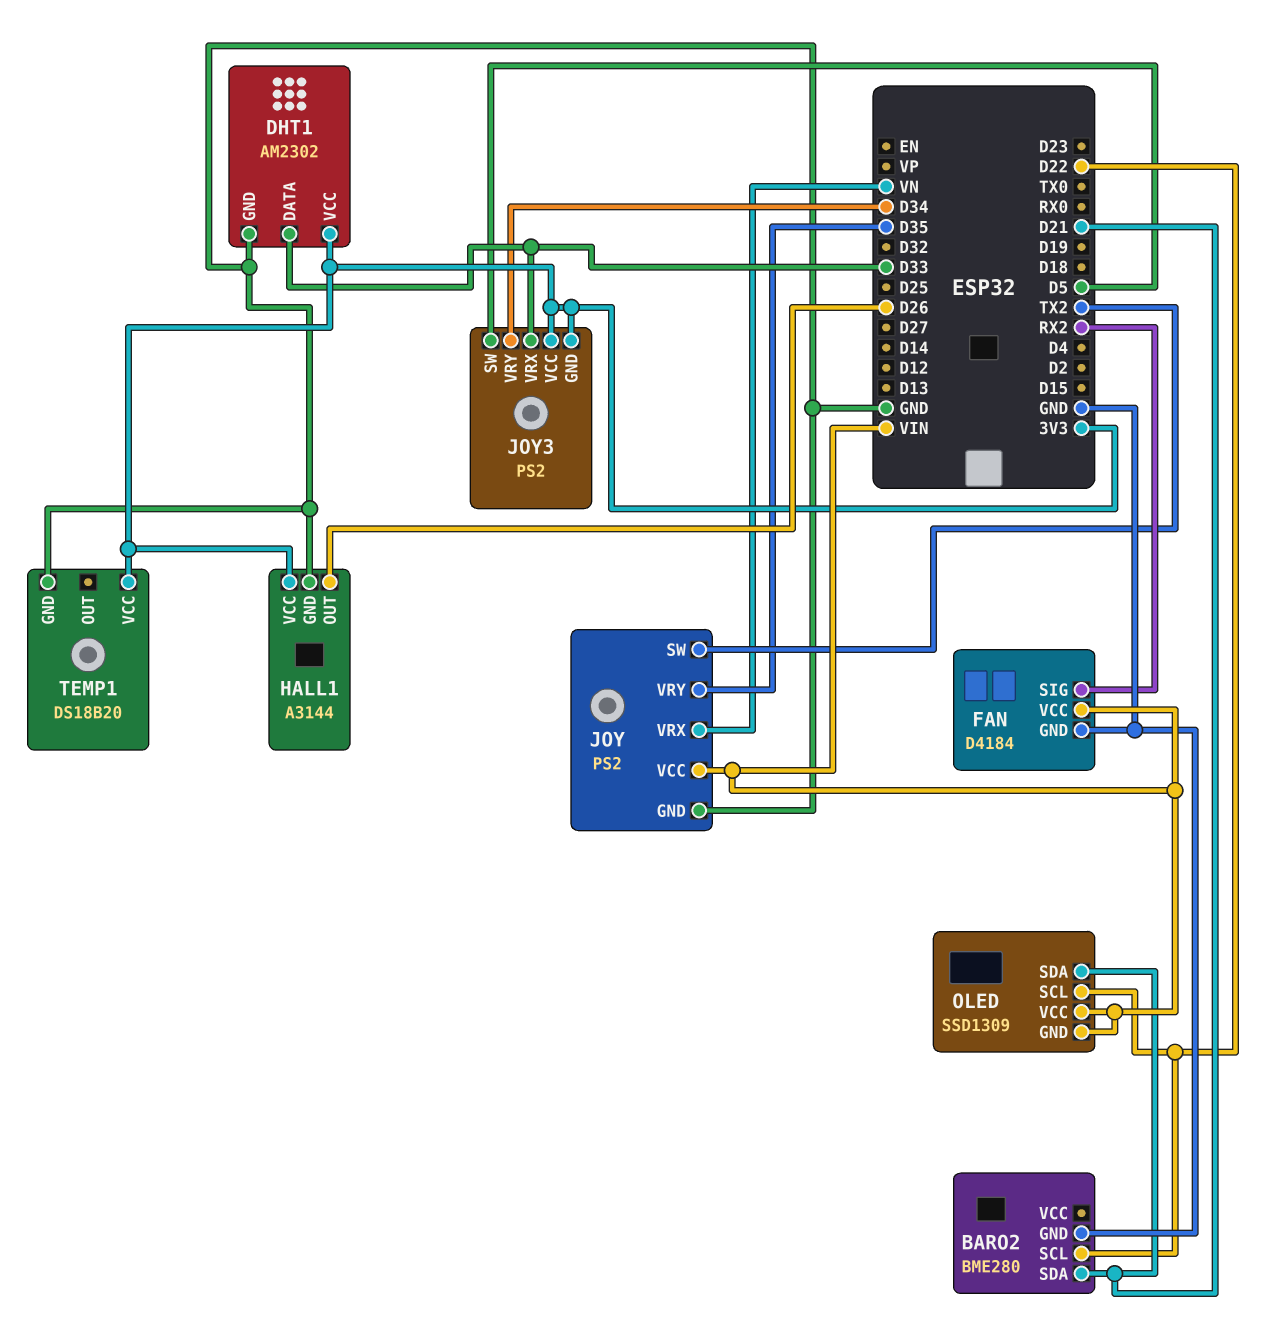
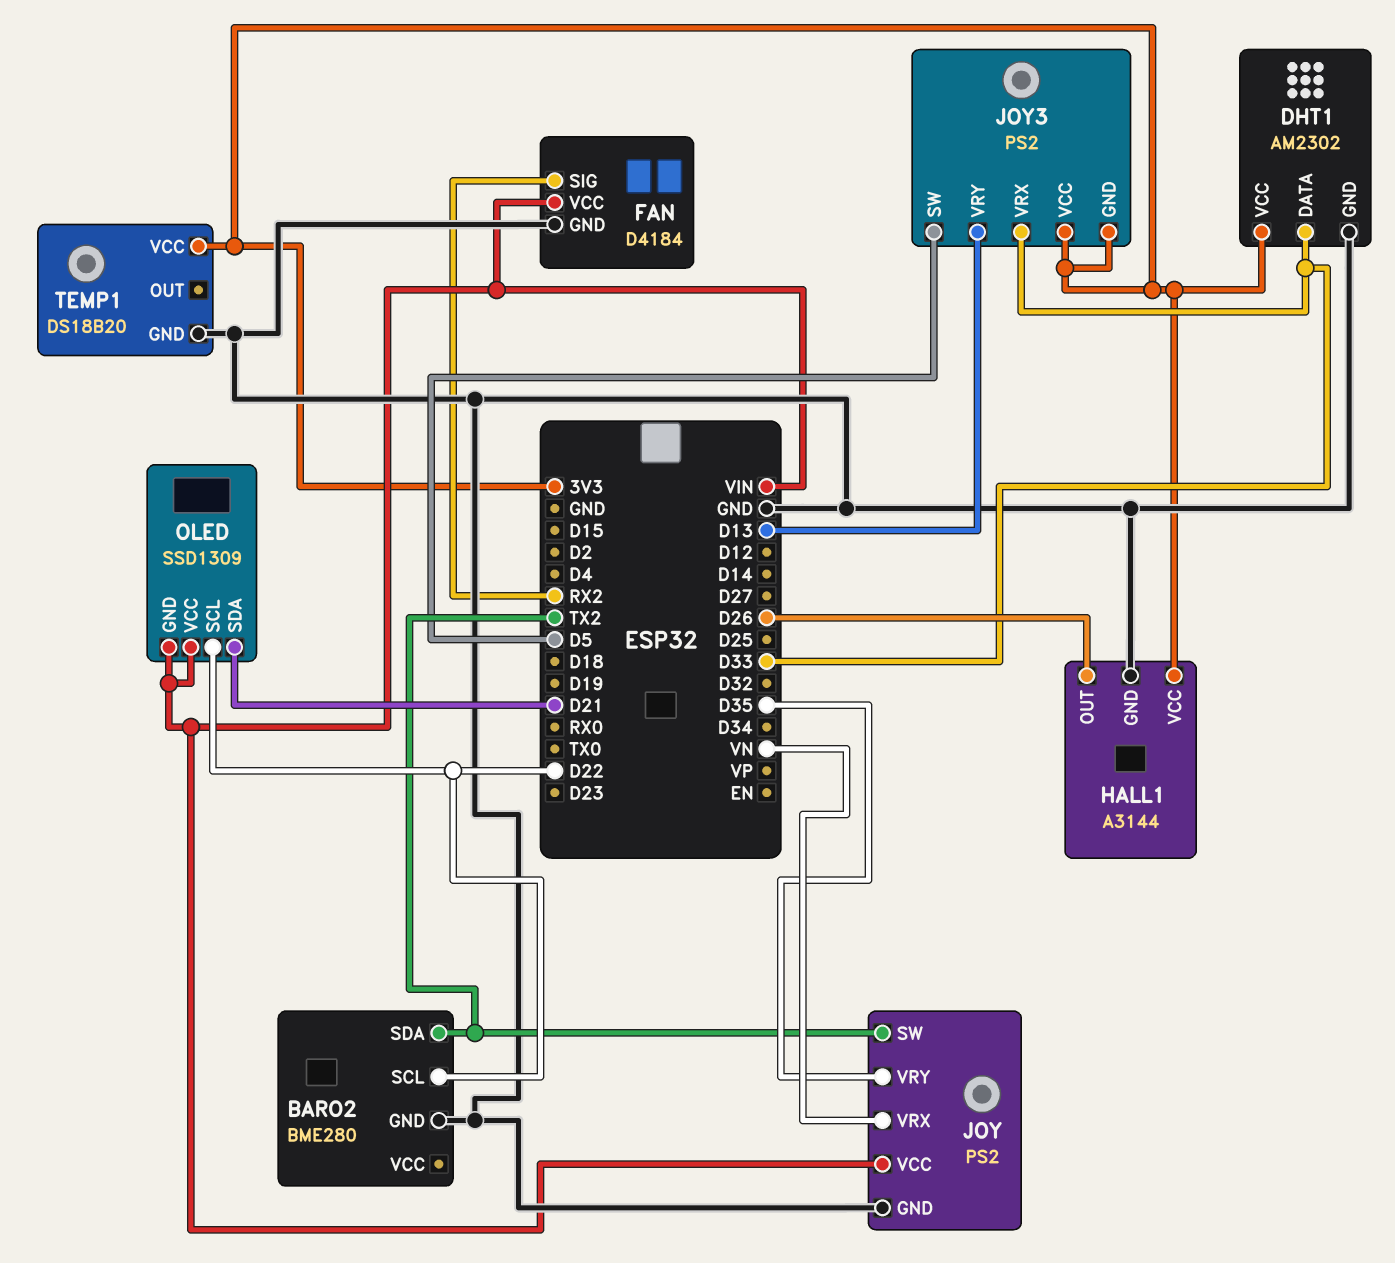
BARO2 pin SDA: D21 -> TX2
JOY3 pin VRY: D34 -> D13

